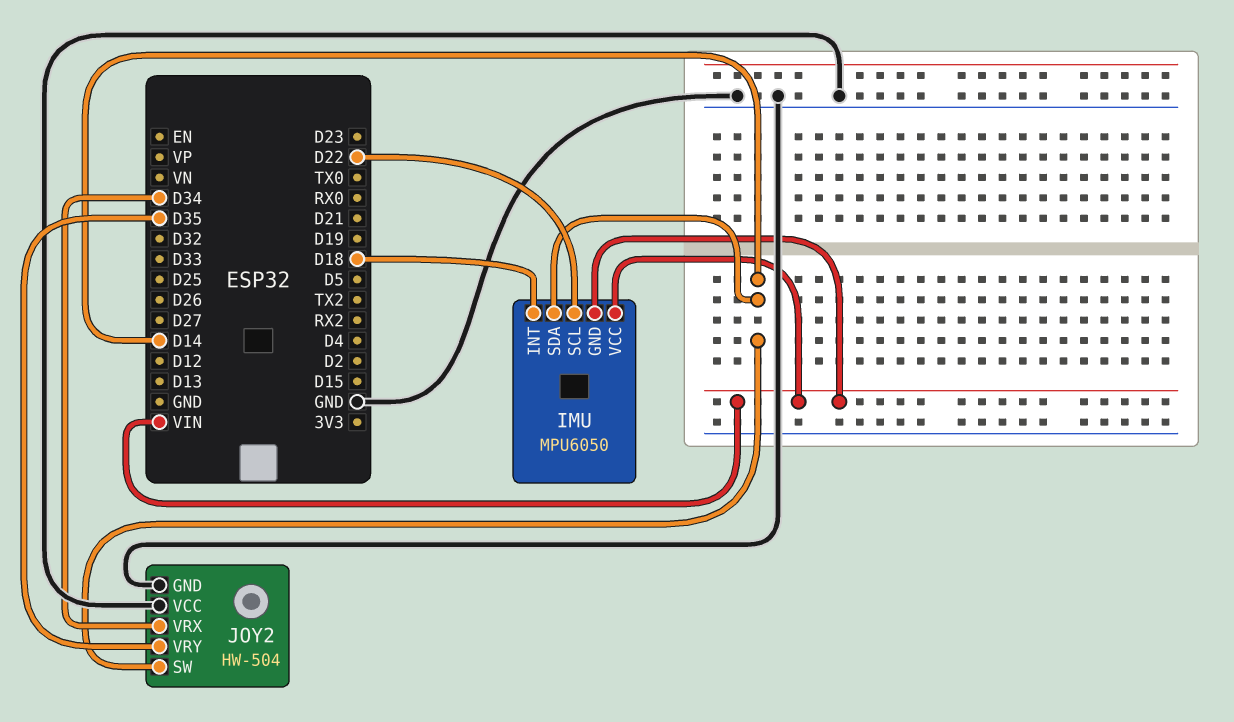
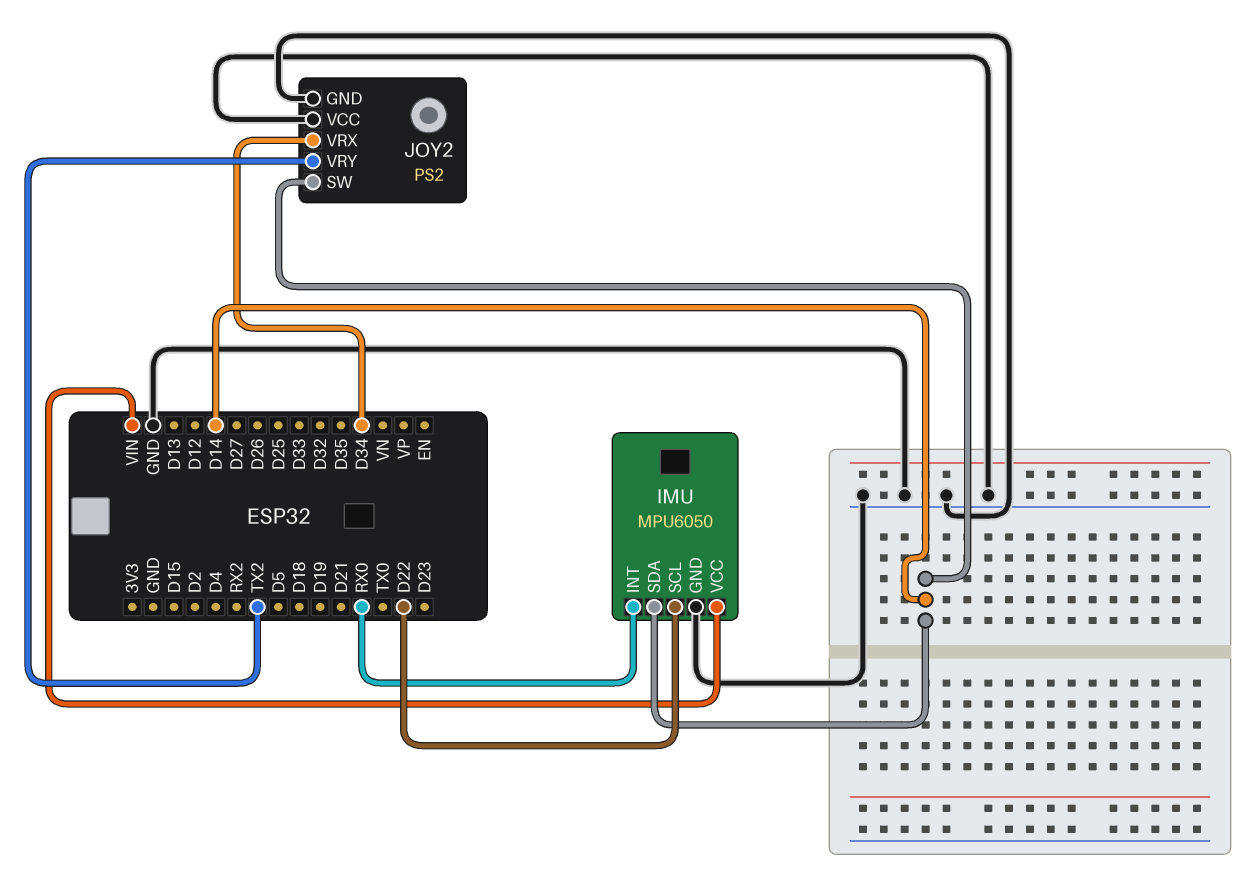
IMU pin GND: VIN -> GND
IMU pin INT: D18 -> RX0
JOY2: HW-504 -> PS2
JOY2 pin VRY: D35 -> TX2

